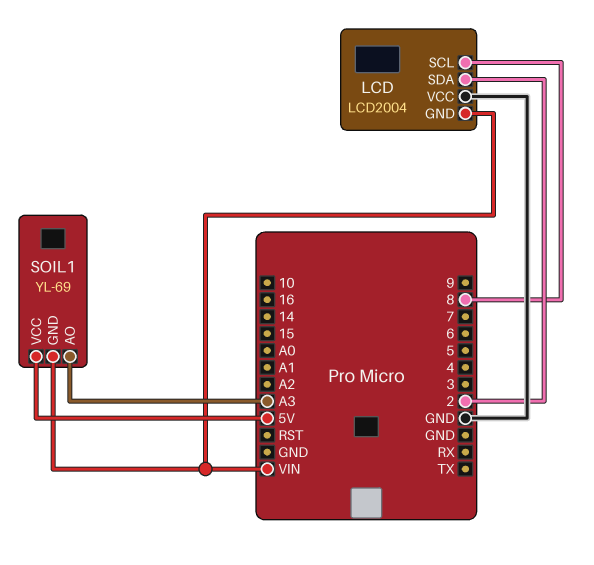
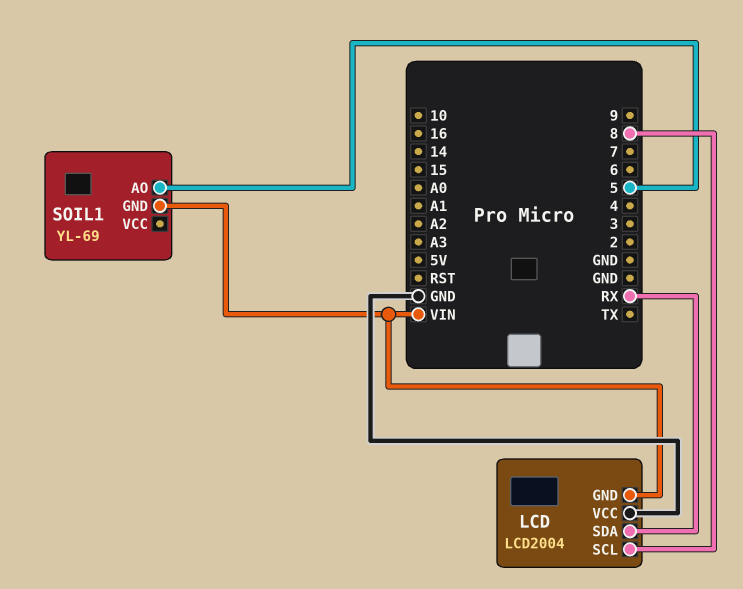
LCD pin SDA: 2 -> RX
SOIL1 pin AO: A3 -> 5
SOIL1 pin VCC: 5V -> none

